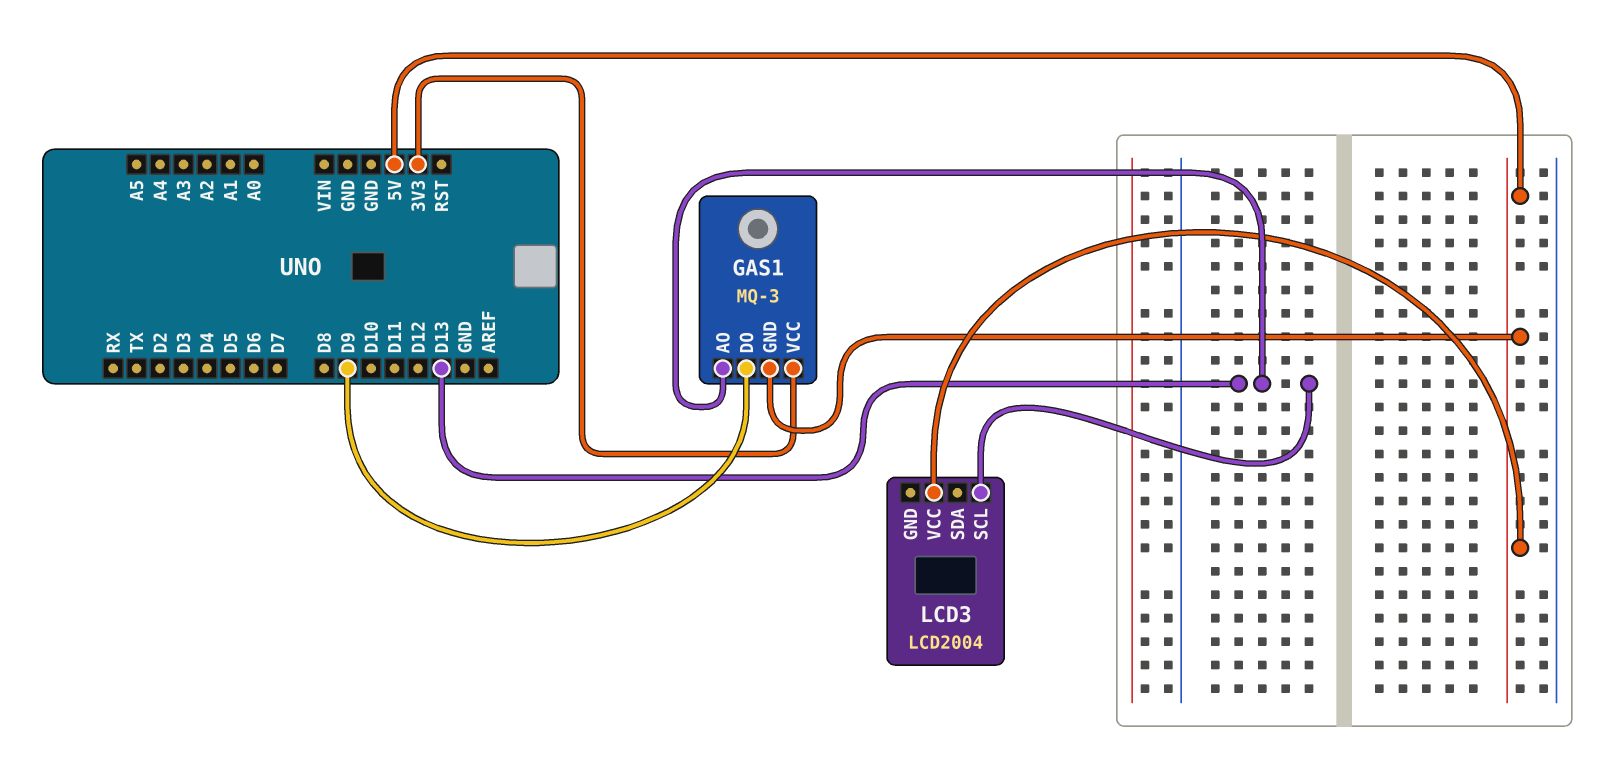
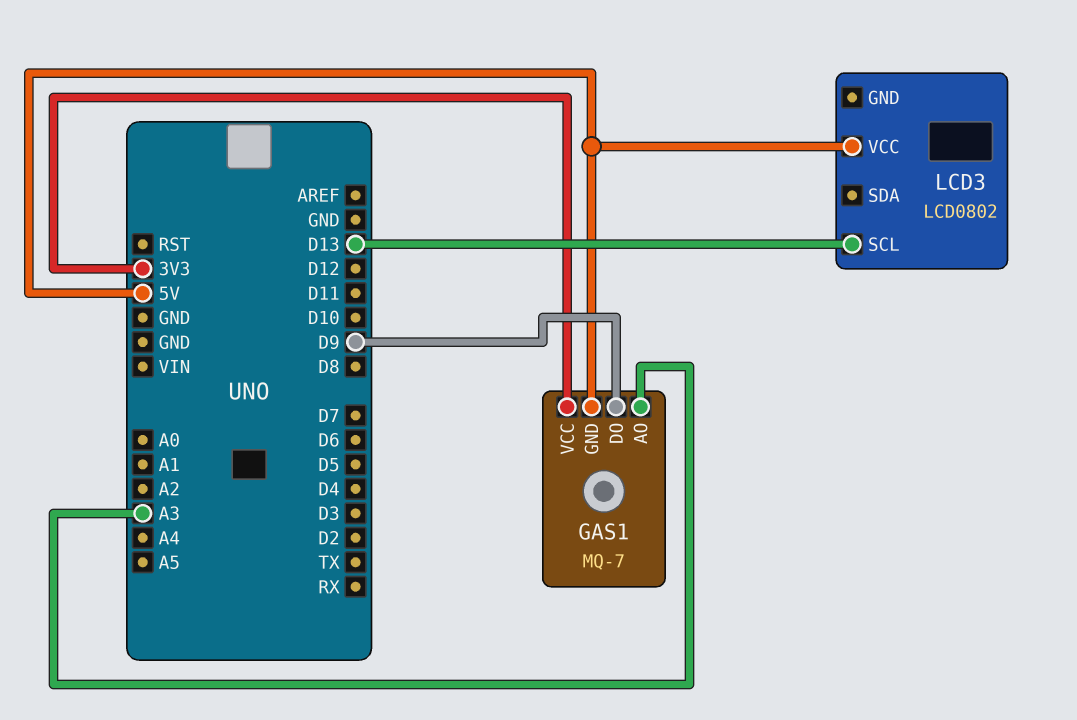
GAS1: MQ-3 -> MQ-7
GAS1 pin AO: D13 -> A3
LCD3: LCD2004 -> LCD0802

